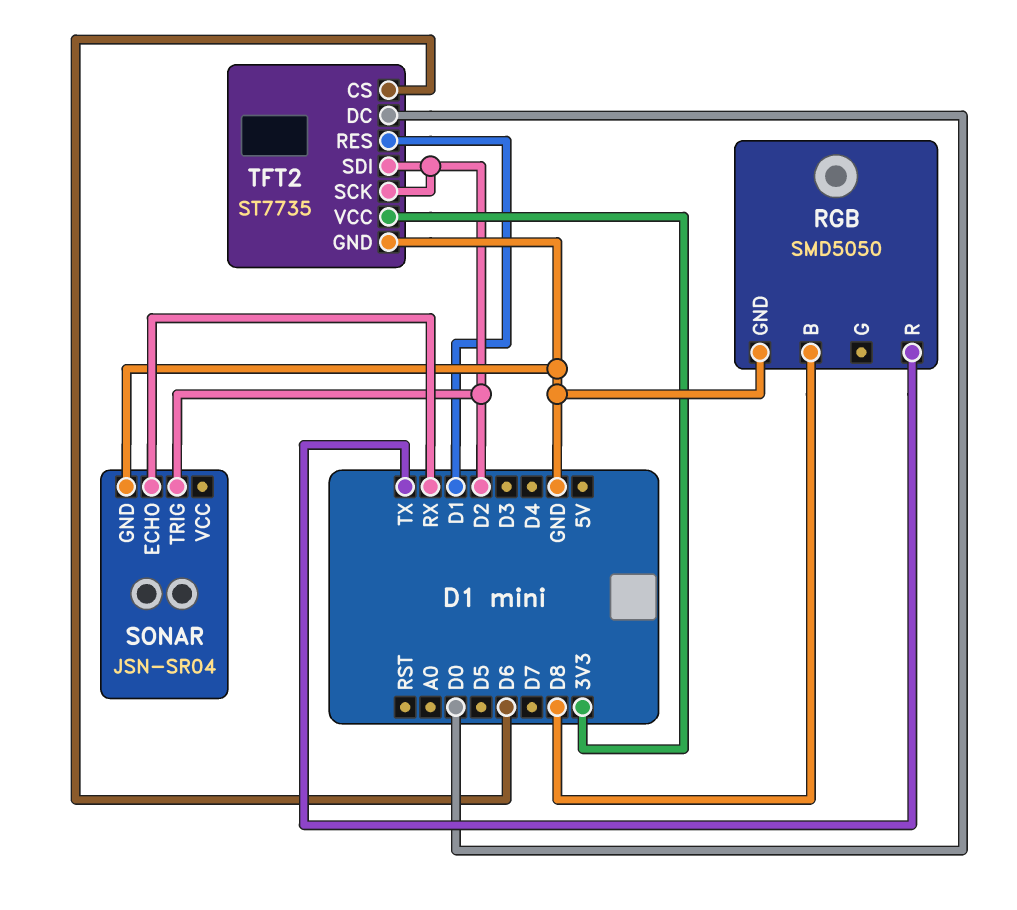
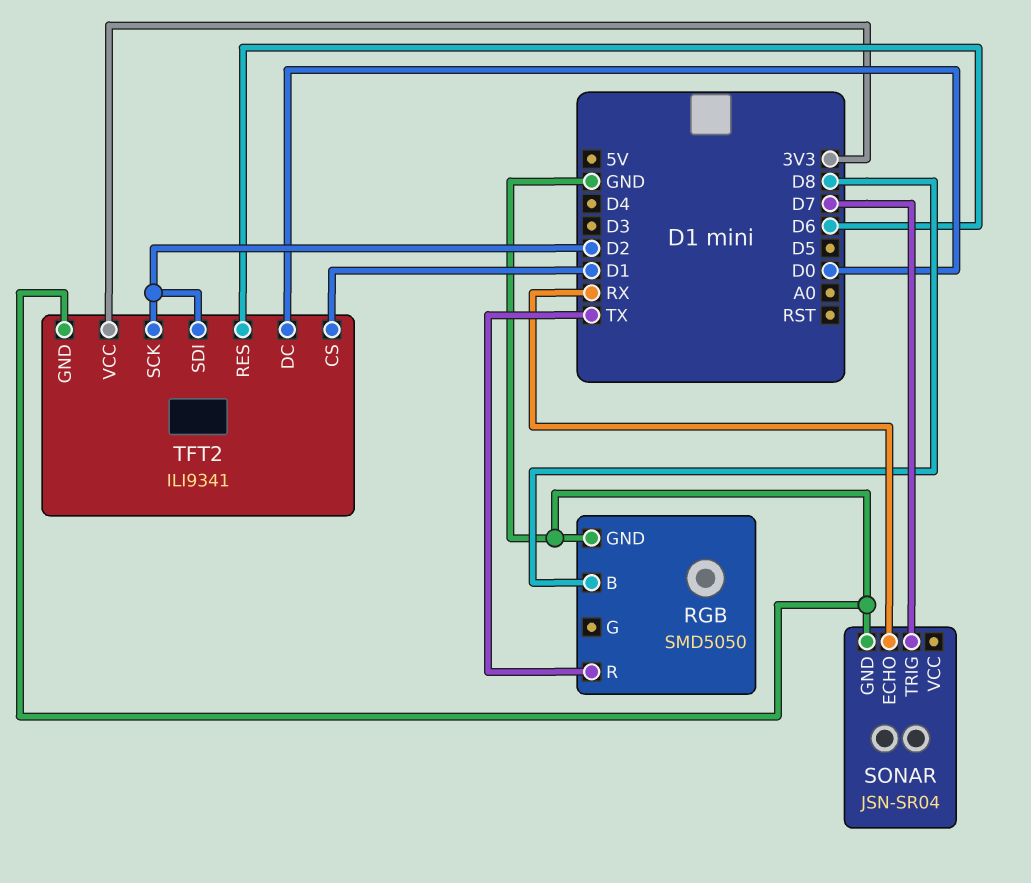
SONAR pin TRIG: D2 -> D7
TFT2: ST7735 -> ILI9341
TFT2 pin CS: D6 -> D1
TFT2 pin RES: D1 -> D6

